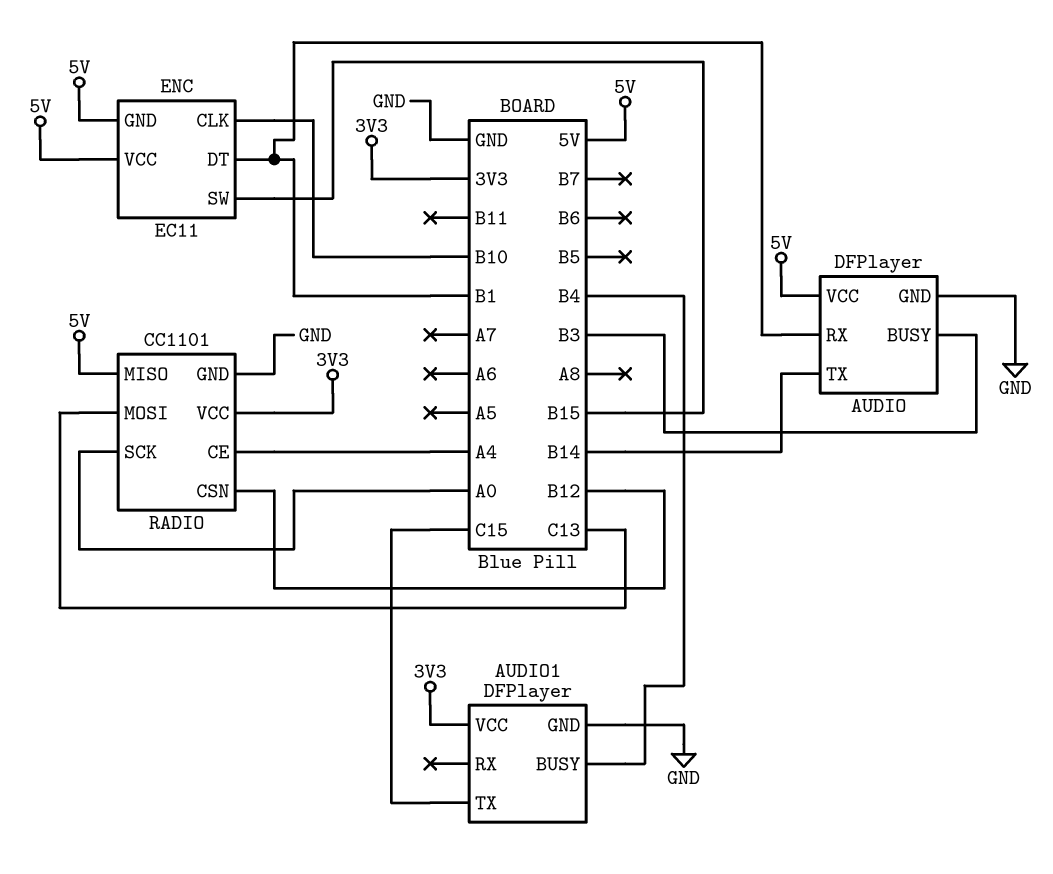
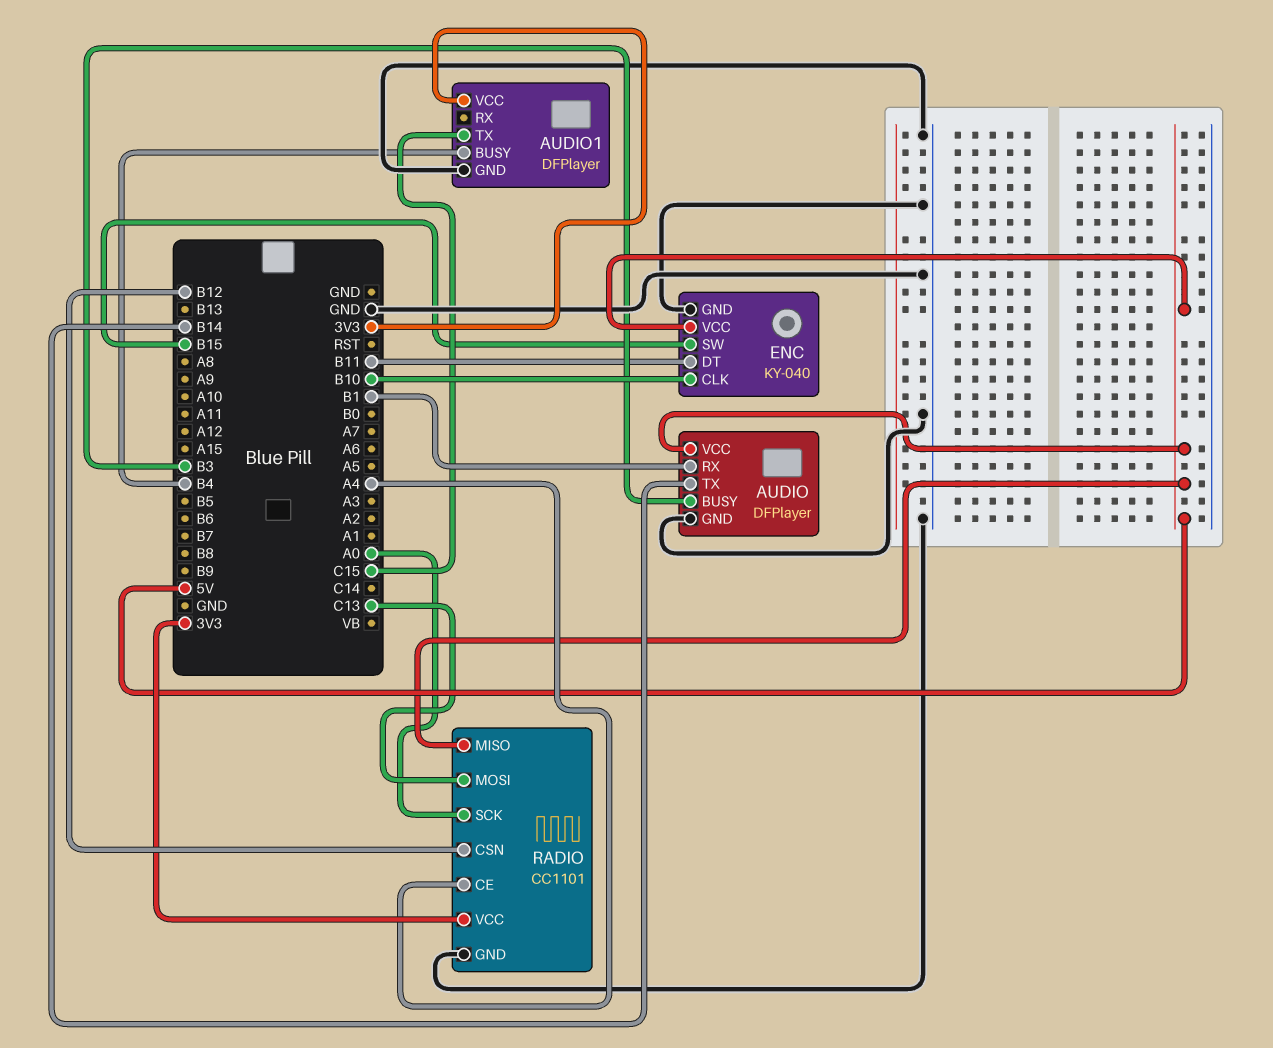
ENC: EC11 -> KY-040
ENC pin DT: B1 -> B11
ENC pin GND: 5V -> GND

